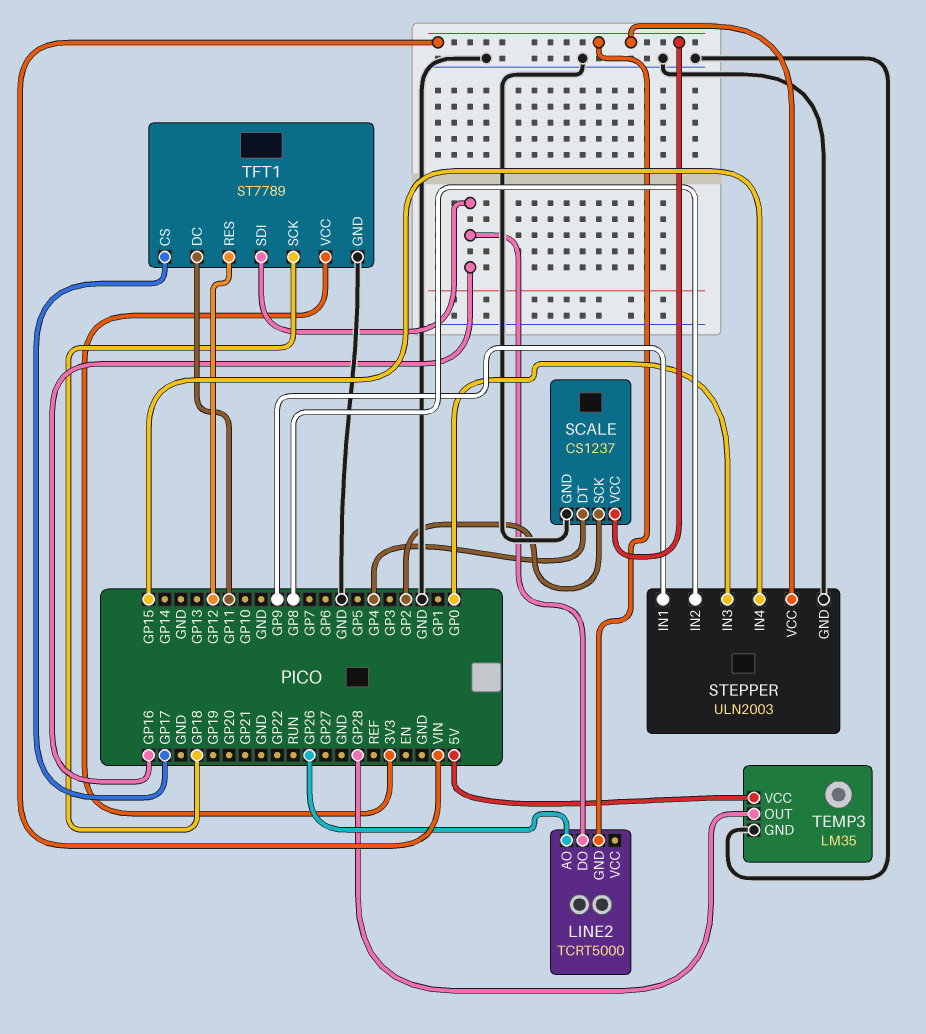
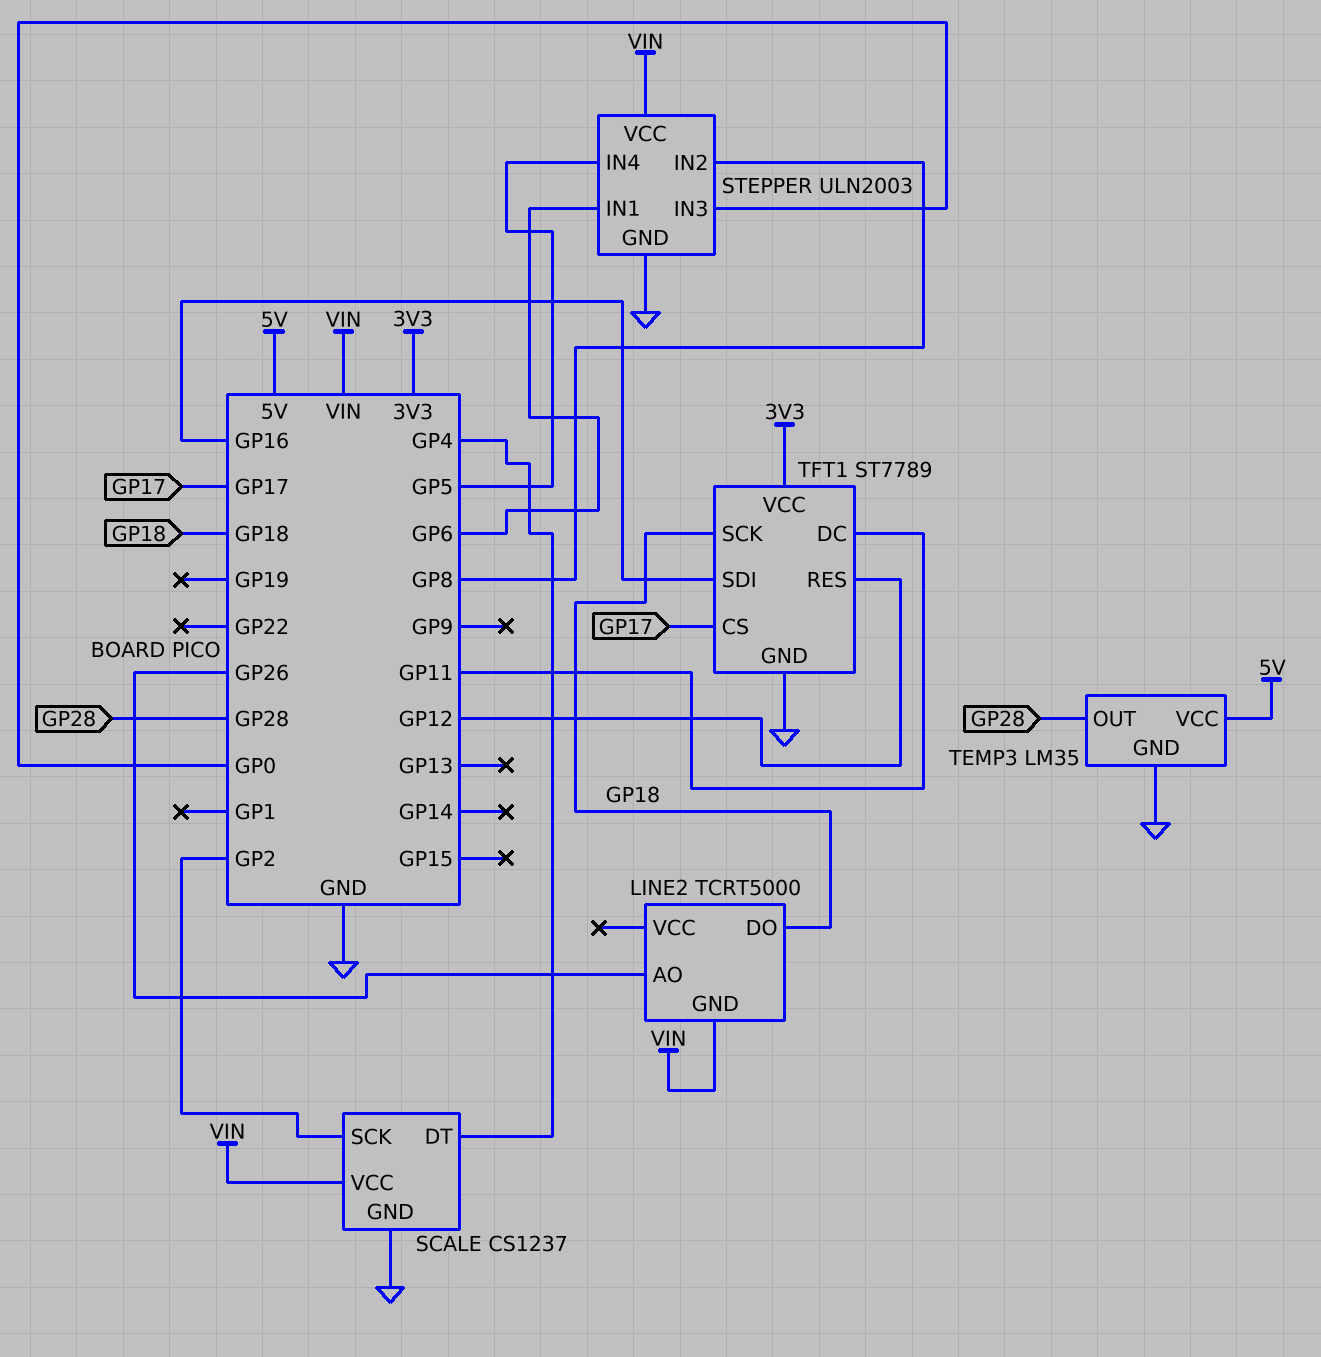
LINE2 pin DO: GP16 -> GP18
STEPPER pin IN1: GP9 -> GP6
STEPPER pin IN4: GP15 -> GP5

